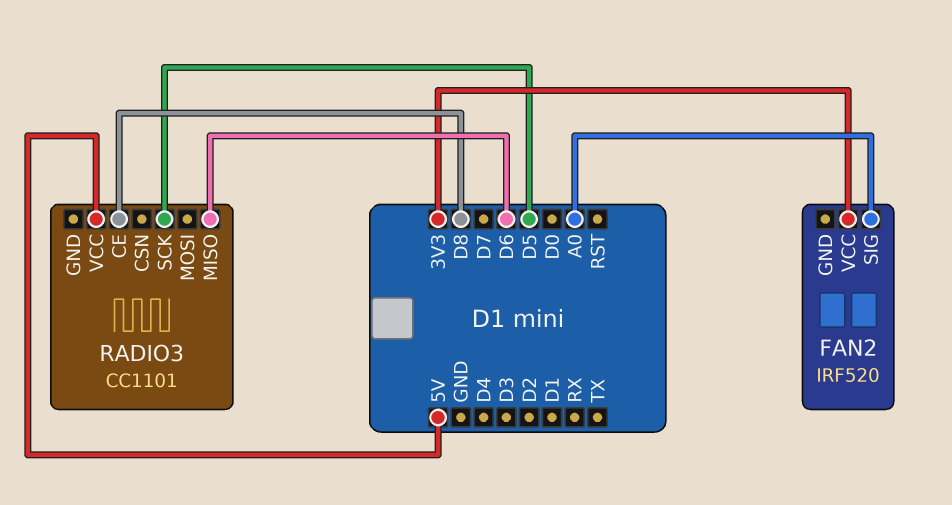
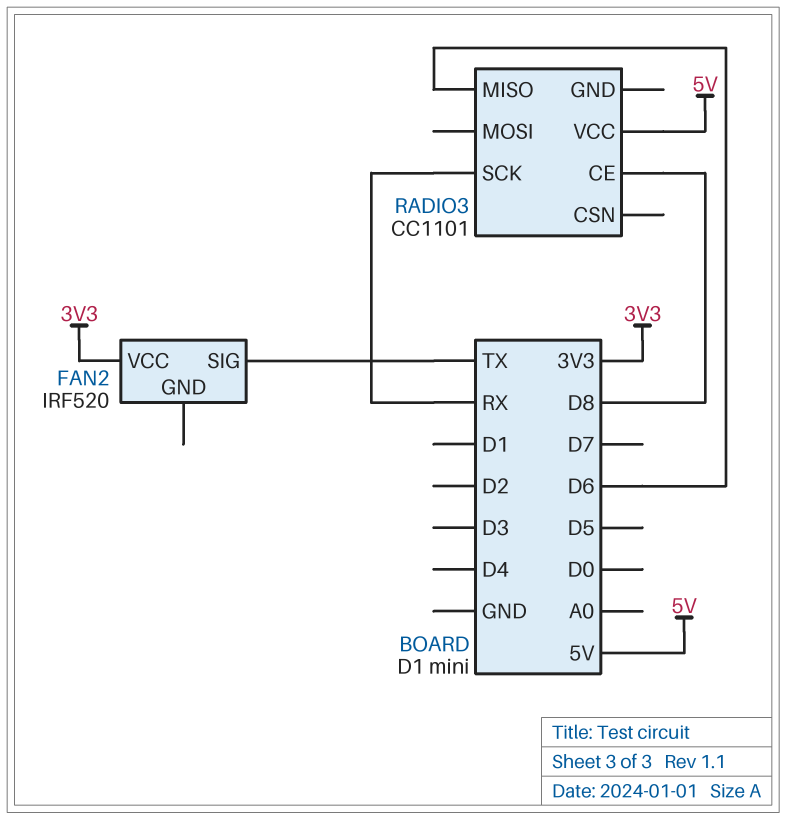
FAN2 pin SIG: A0 -> TX
RADIO3 pin SCK: D5 -> RX

